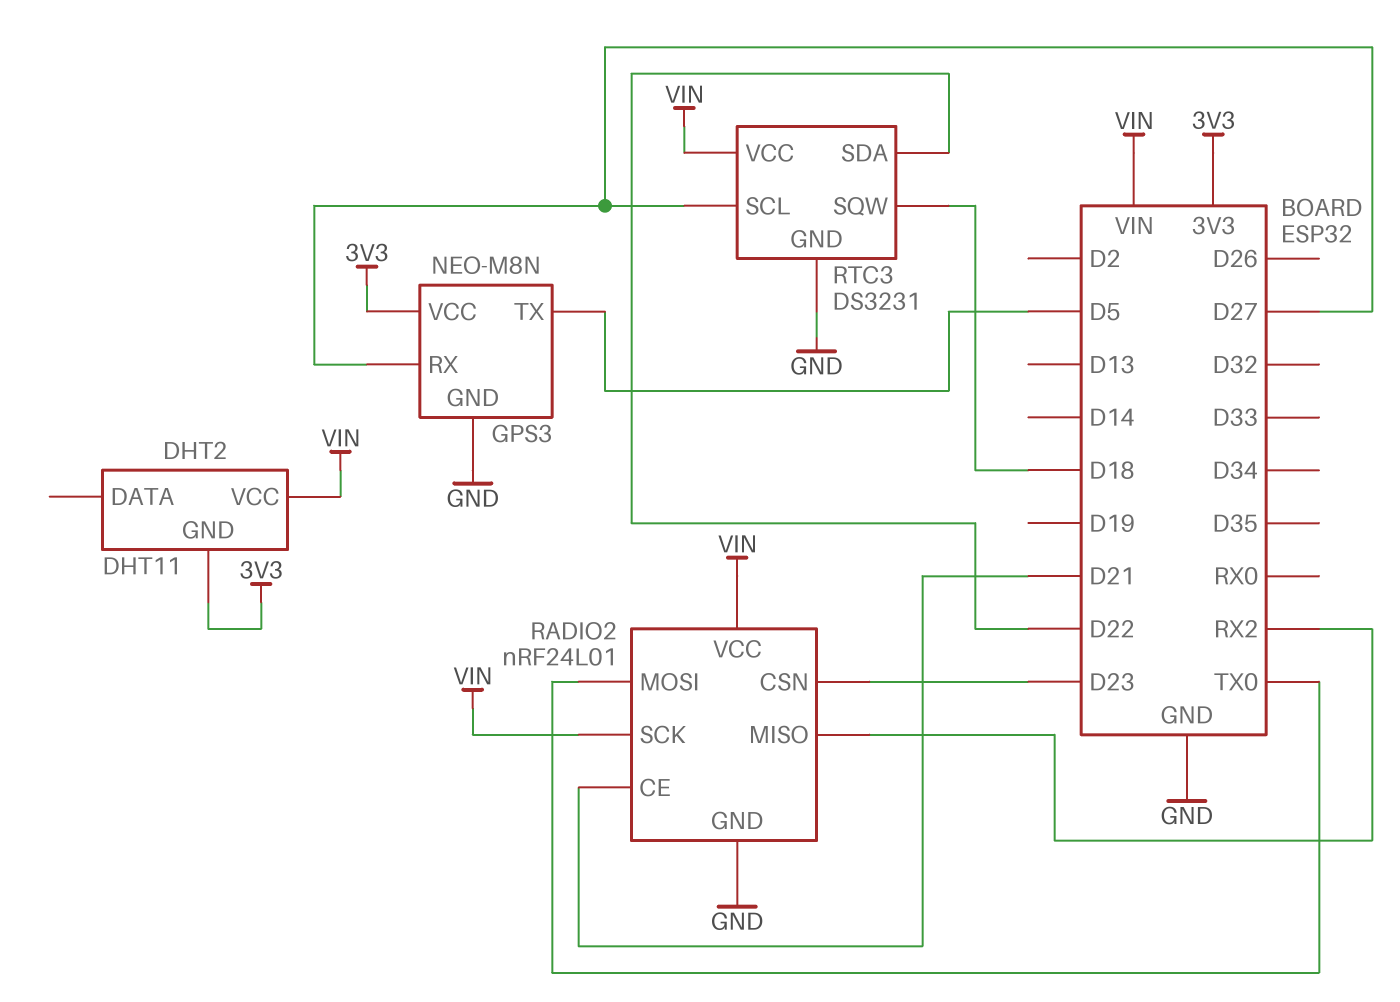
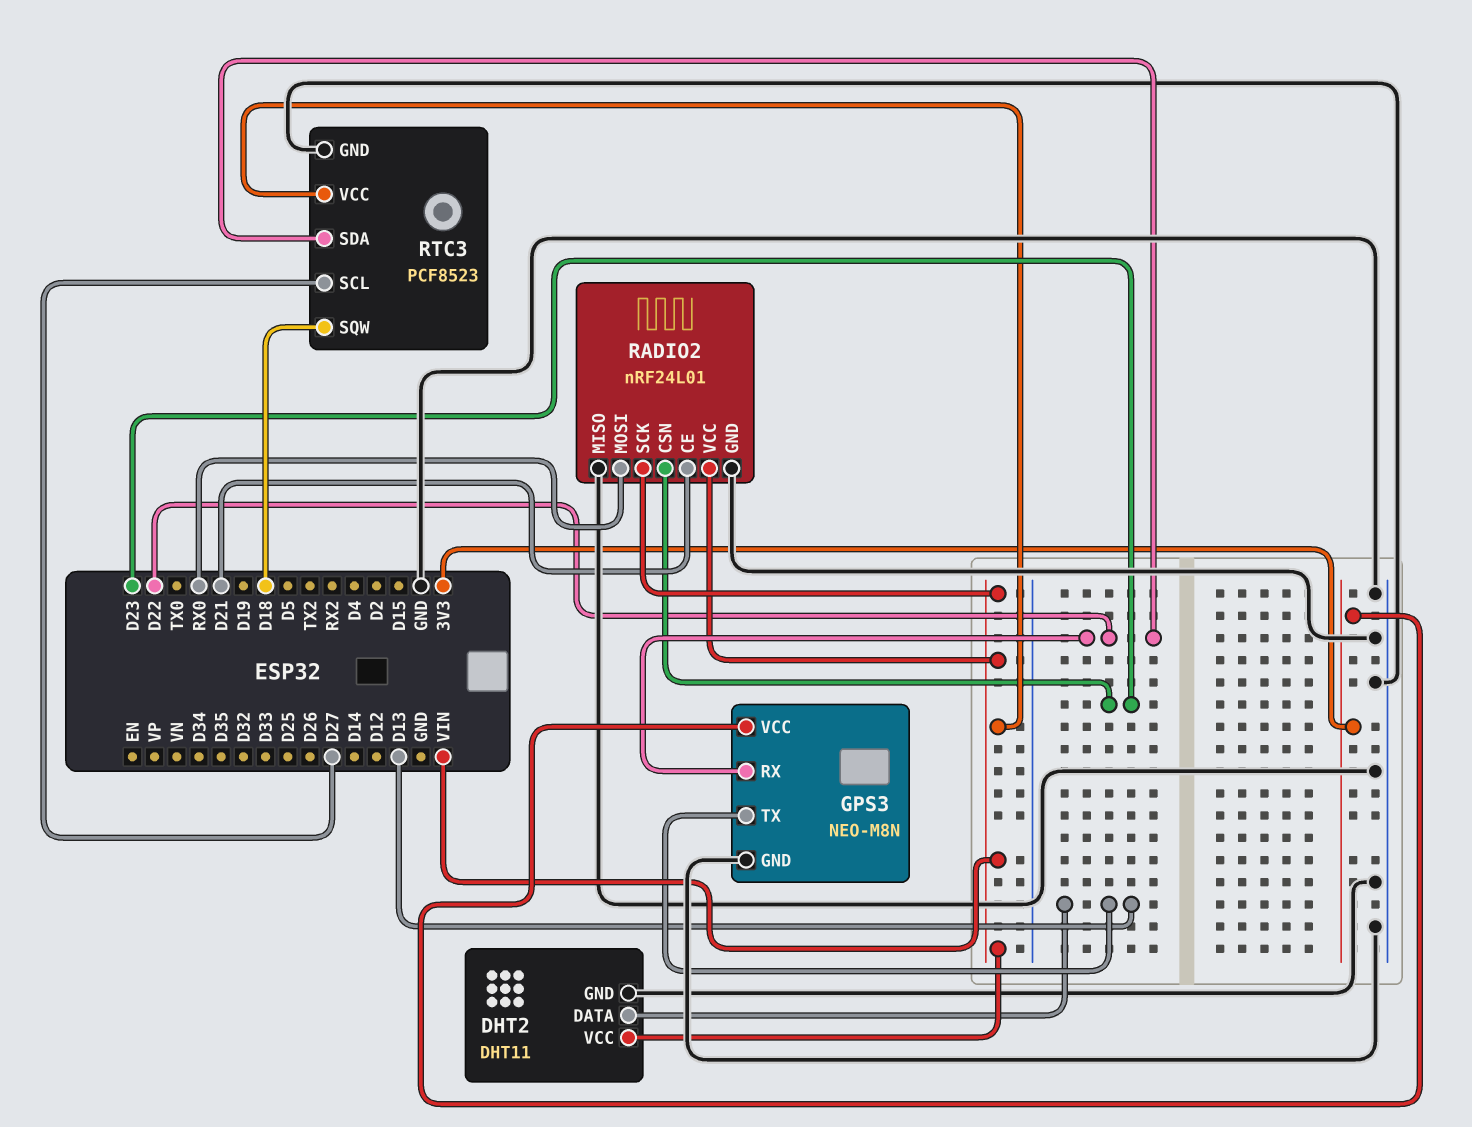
DHT2 pin DATA: none -> D13
DHT2 pin GND: 3V3 -> GND
GPS3 pin RX: D27 -> D22
GPS3 pin TX: D5 -> D13
RADIO2 pin MISO: RX2 -> GND
RADIO2 pin MOSI: TX0 -> RX0
RTC3: DS3231 -> PCF8523

